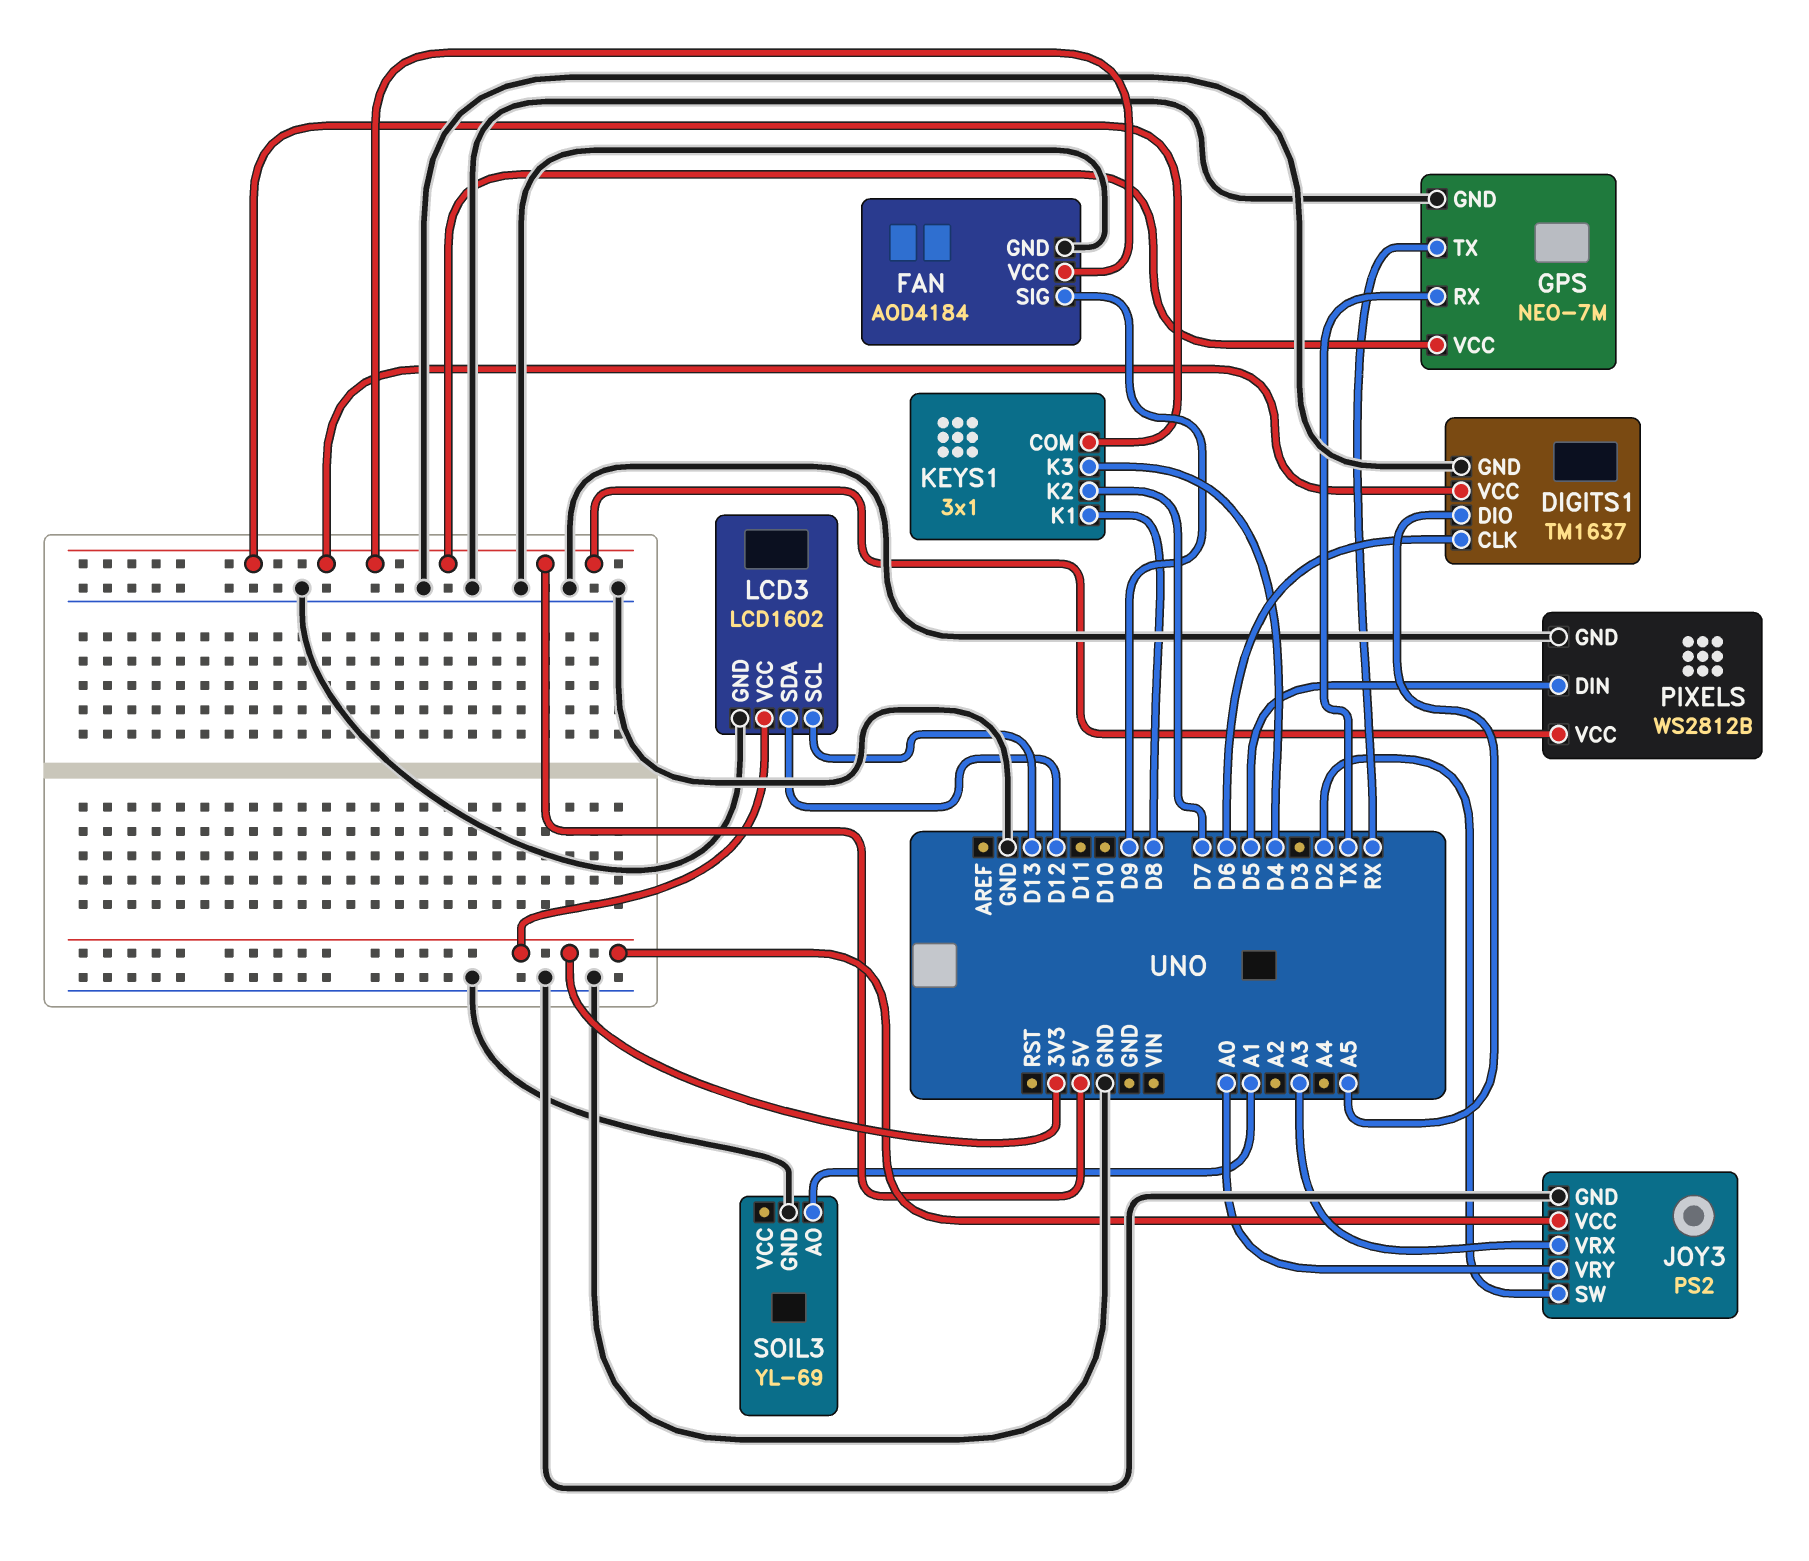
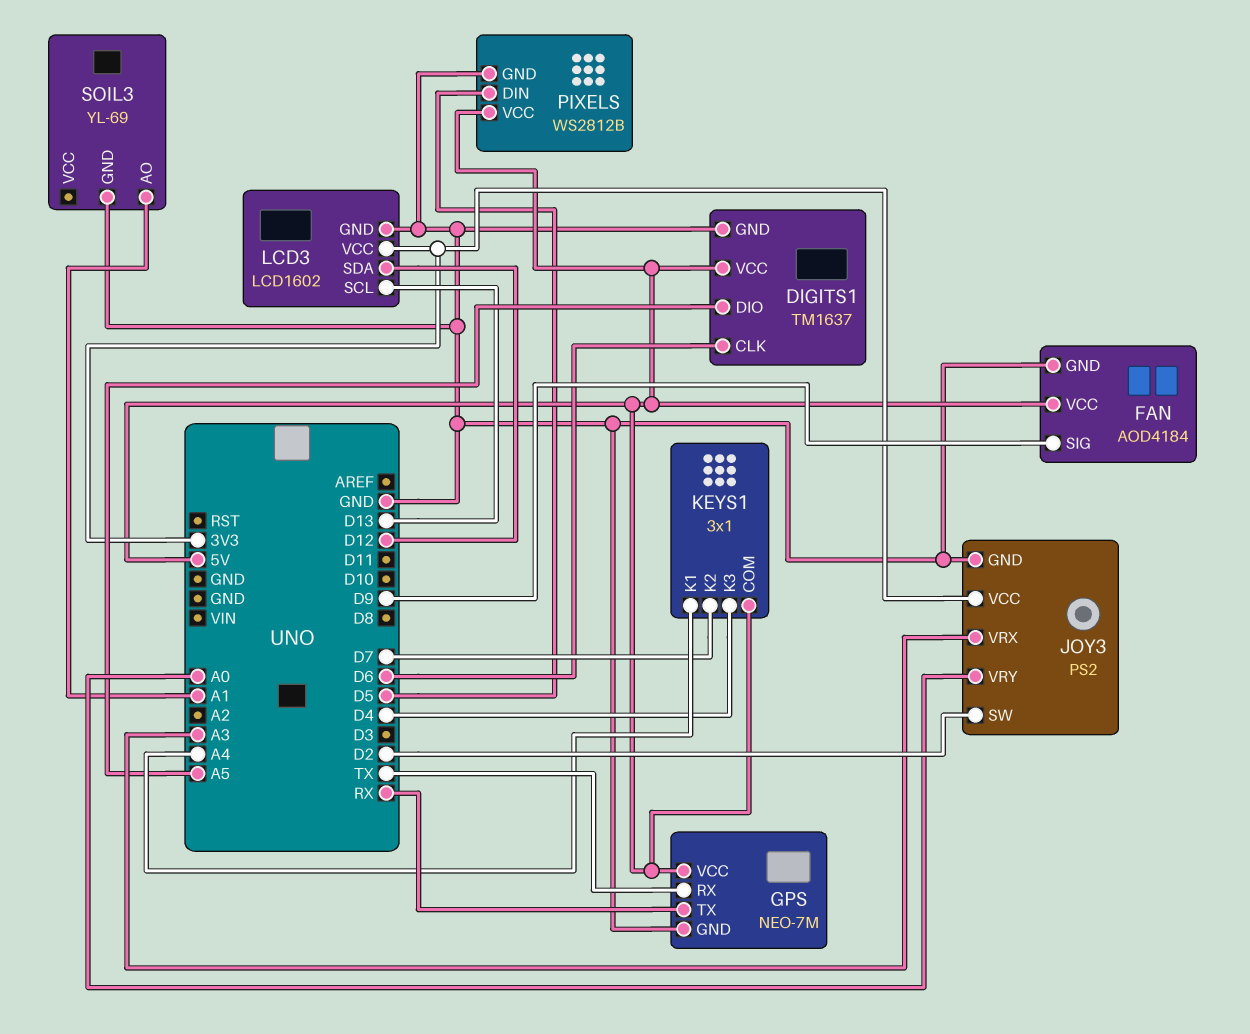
KEYS1 pin K1: D8 -> A4

